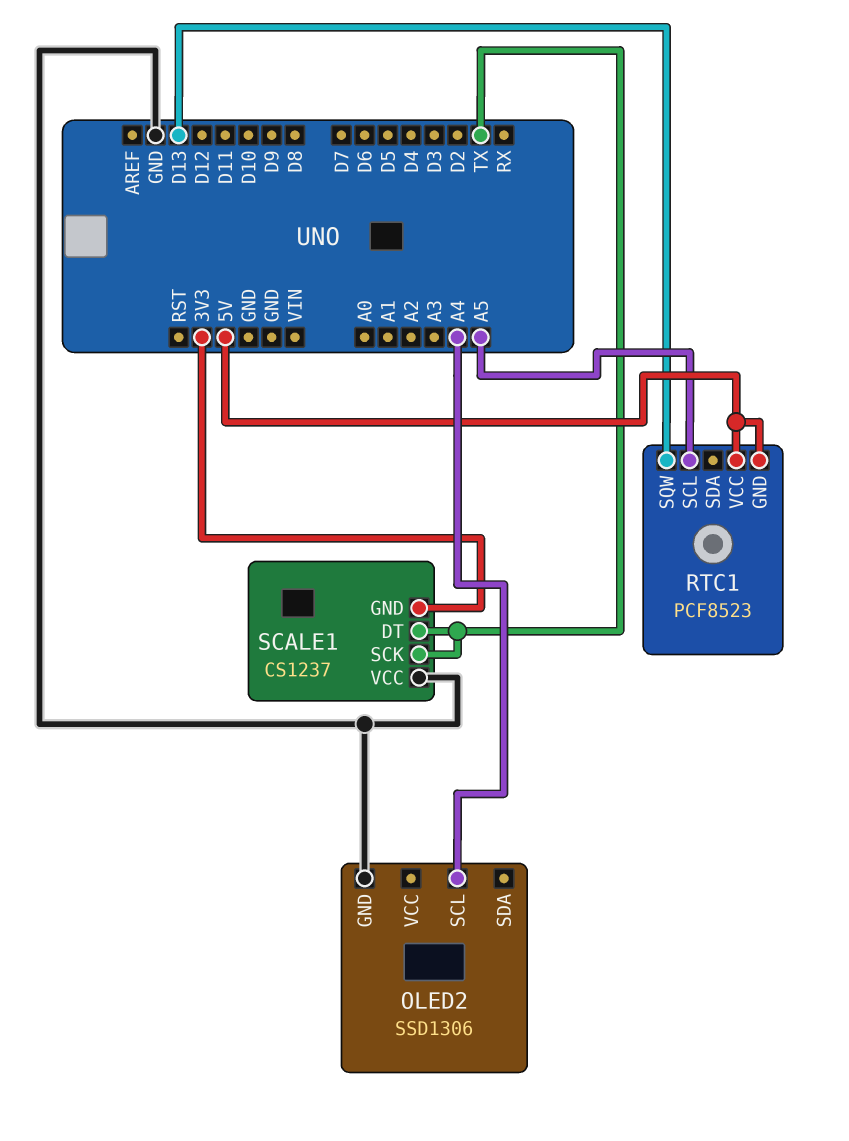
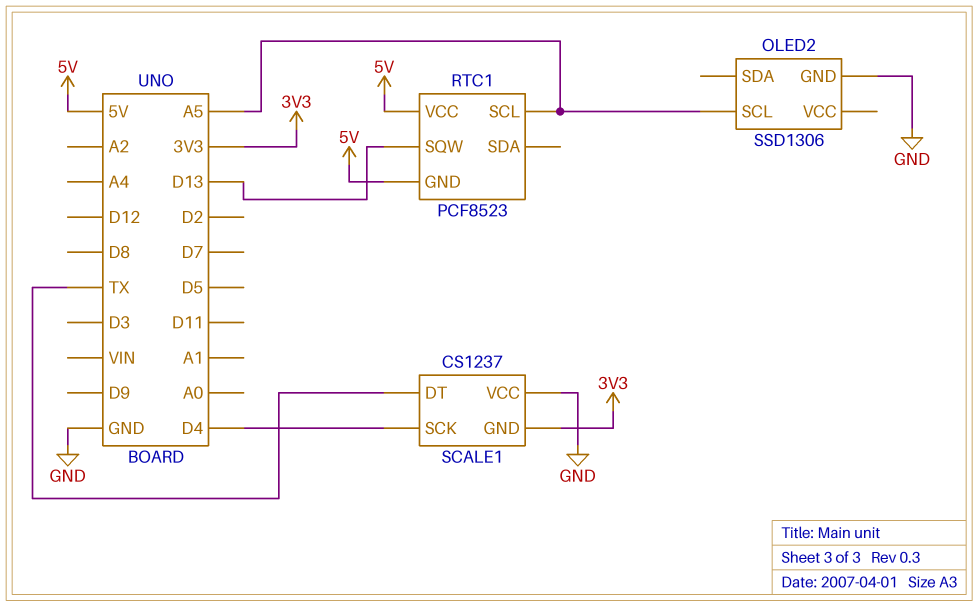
OLED2 pin SCL: A4 -> A5
SCALE1 pin SCK: TX -> D4

